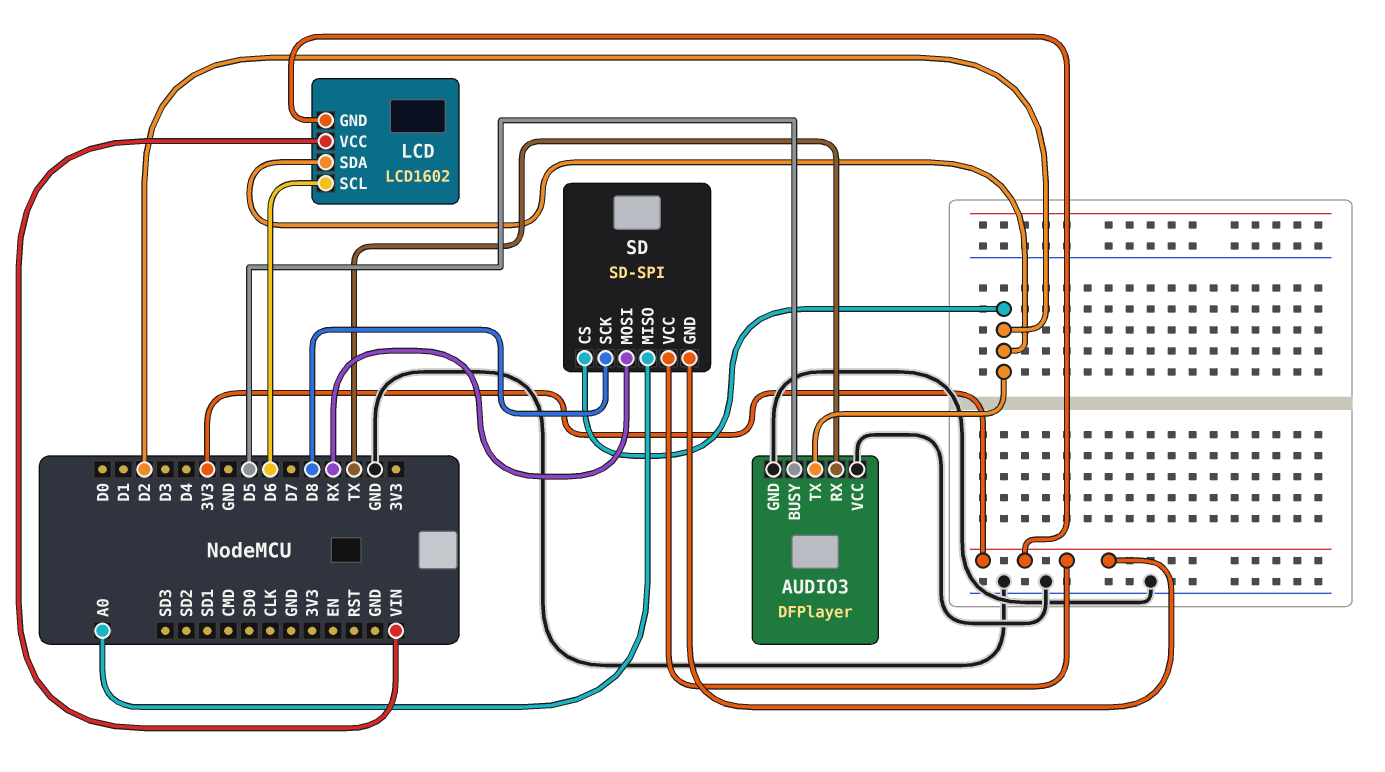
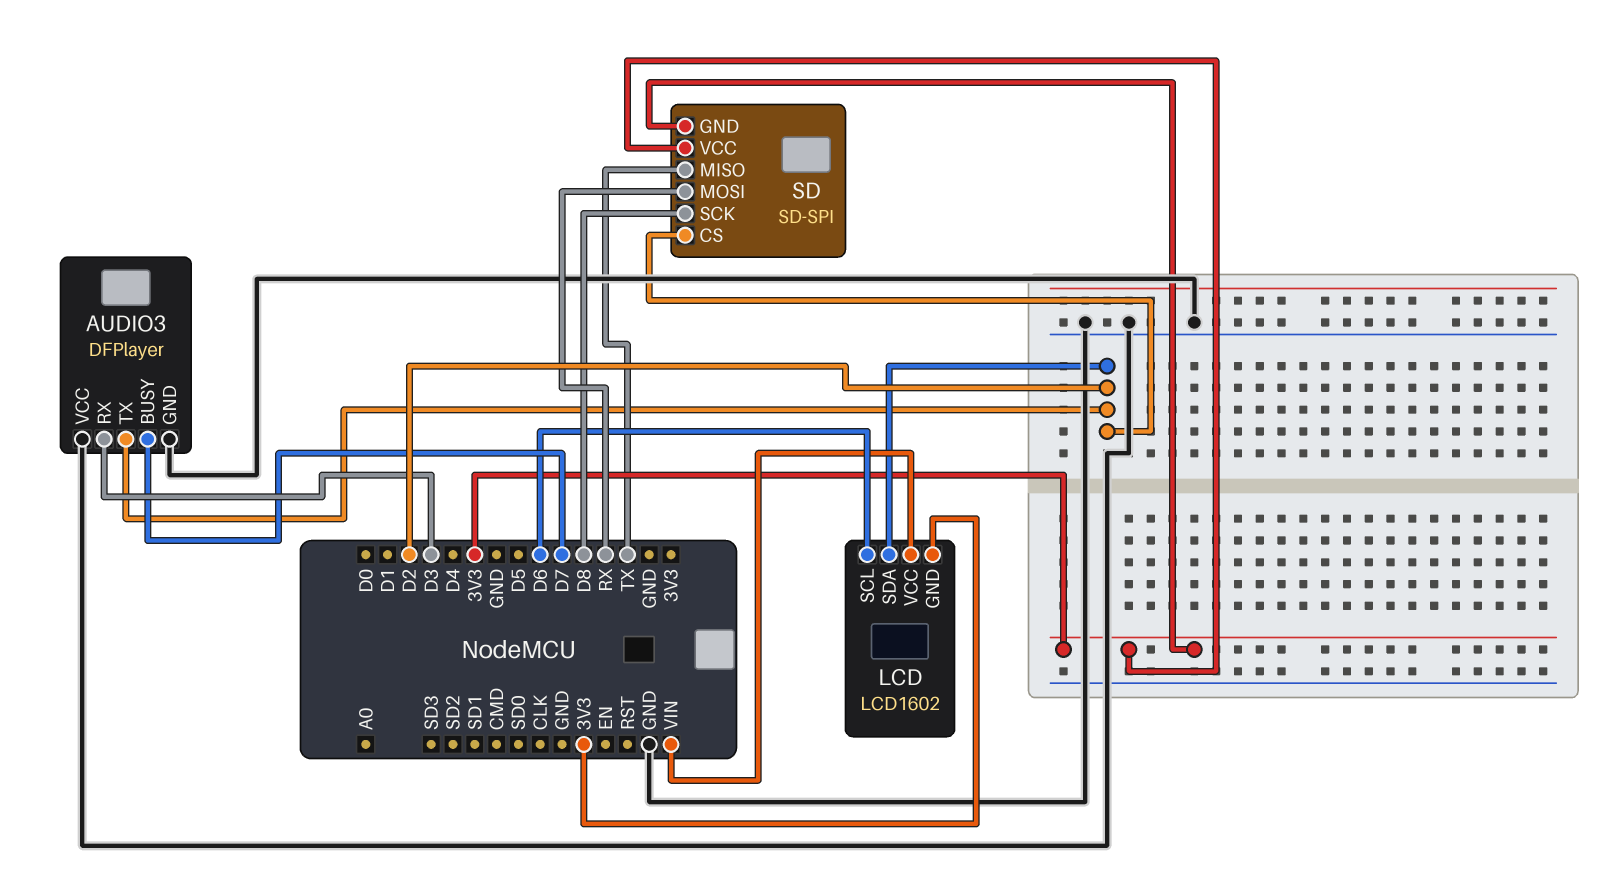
AUDIO3 pin BUSY: D5 -> D7
AUDIO3 pin RX: TX -> D3
SD pin MISO: A0 -> TX

